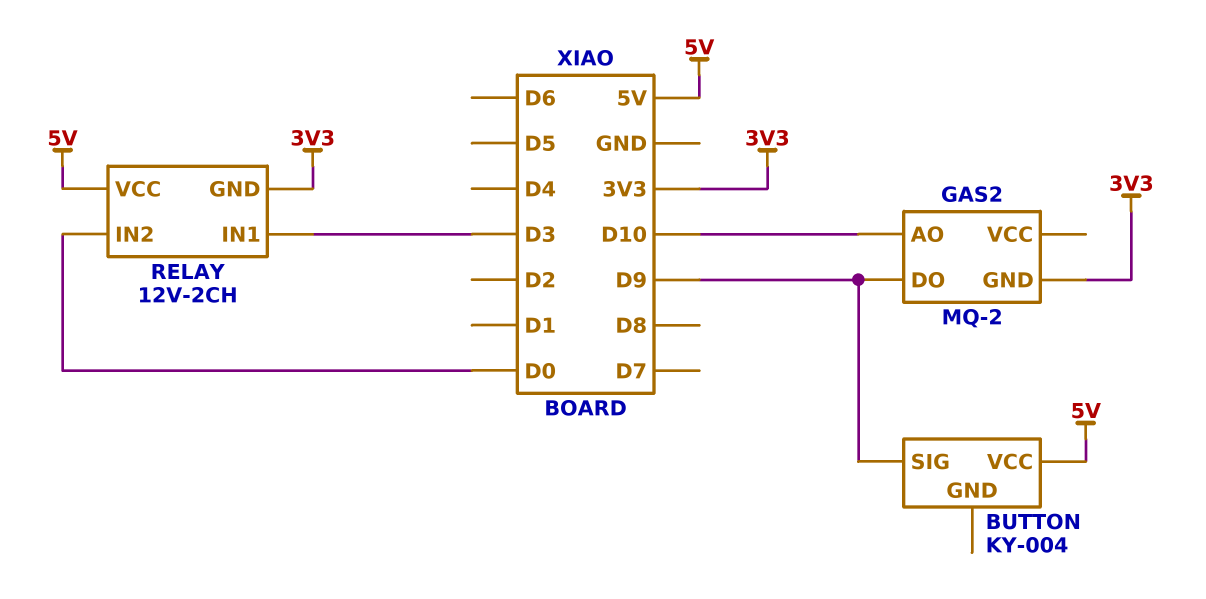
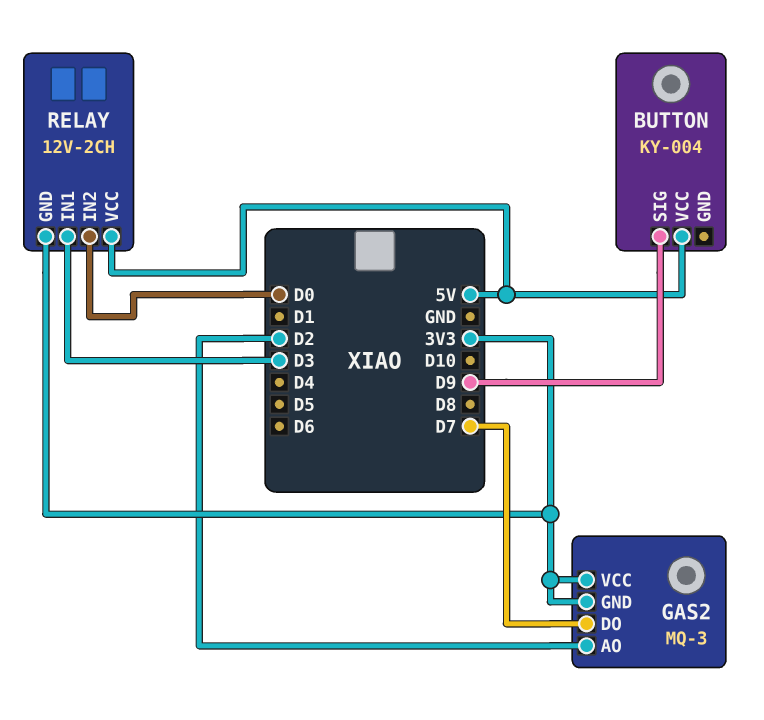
GAS2: MQ-2 -> MQ-3
GAS2 pin AO: D10 -> D2
GAS2 pin DO: D9 -> D7
GAS2 pin VCC: none -> 3V3

